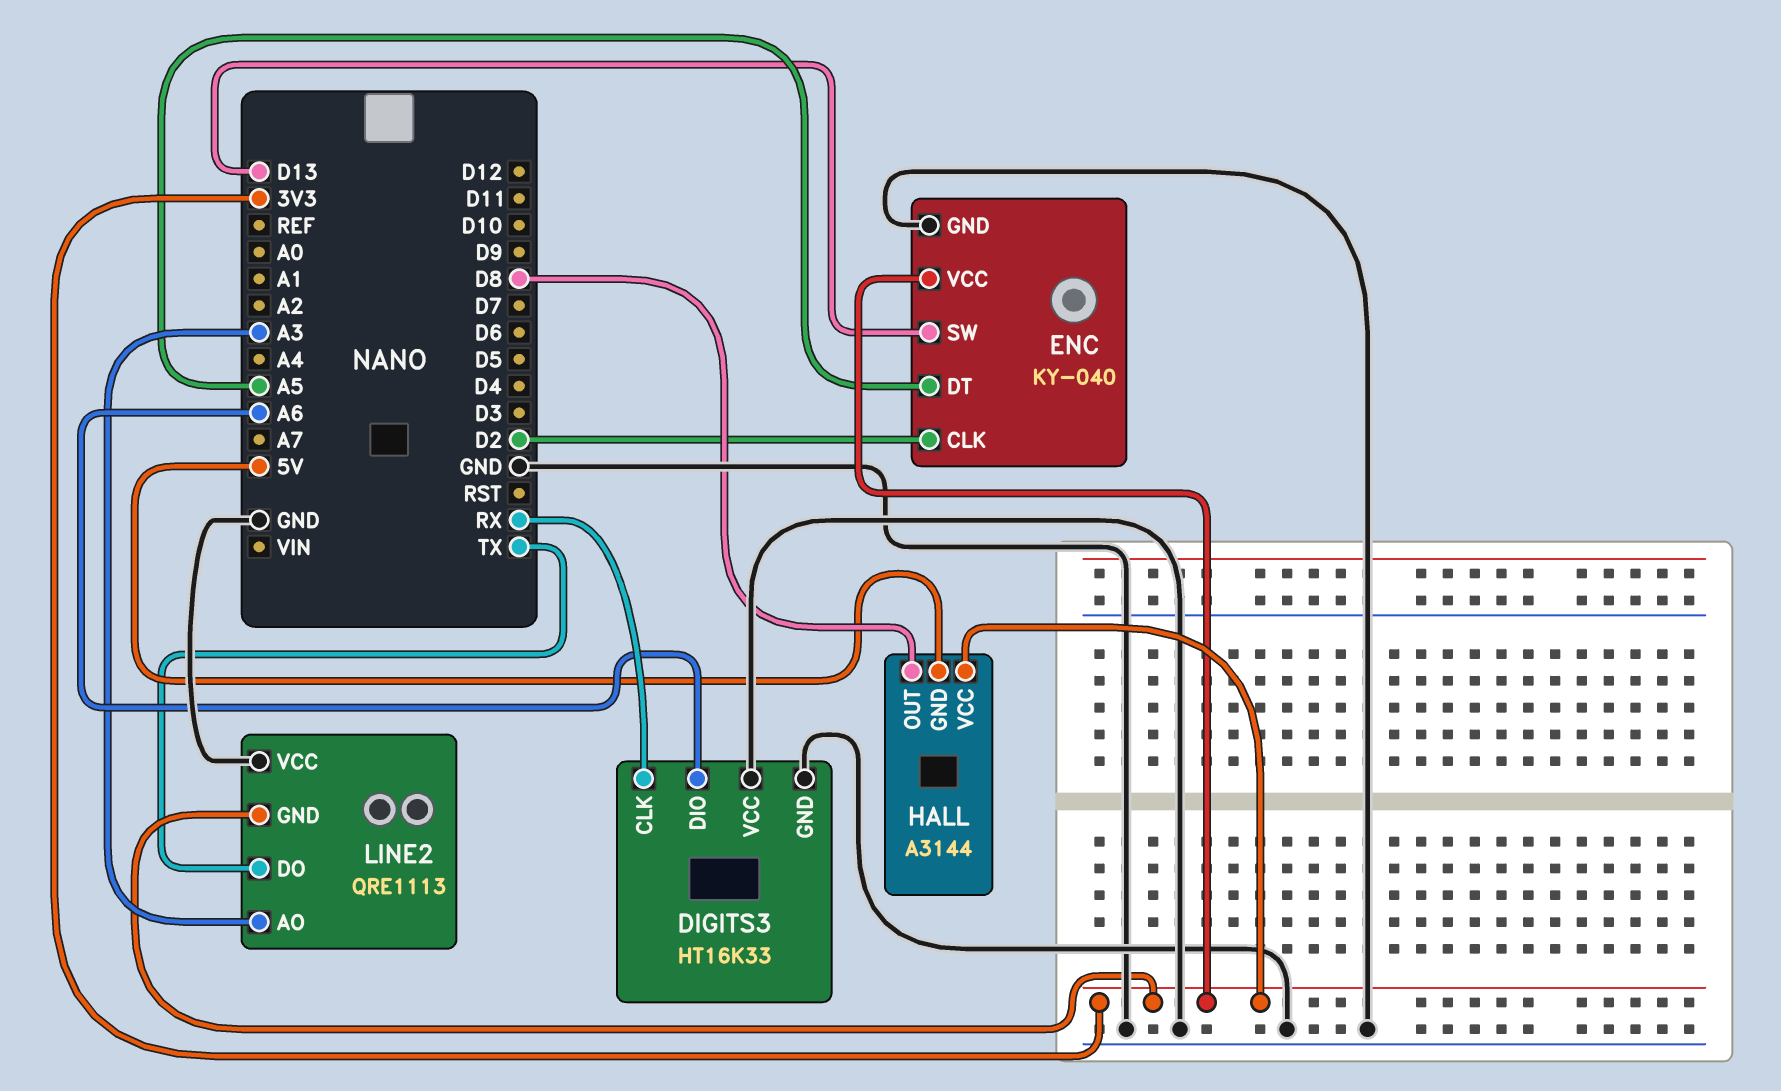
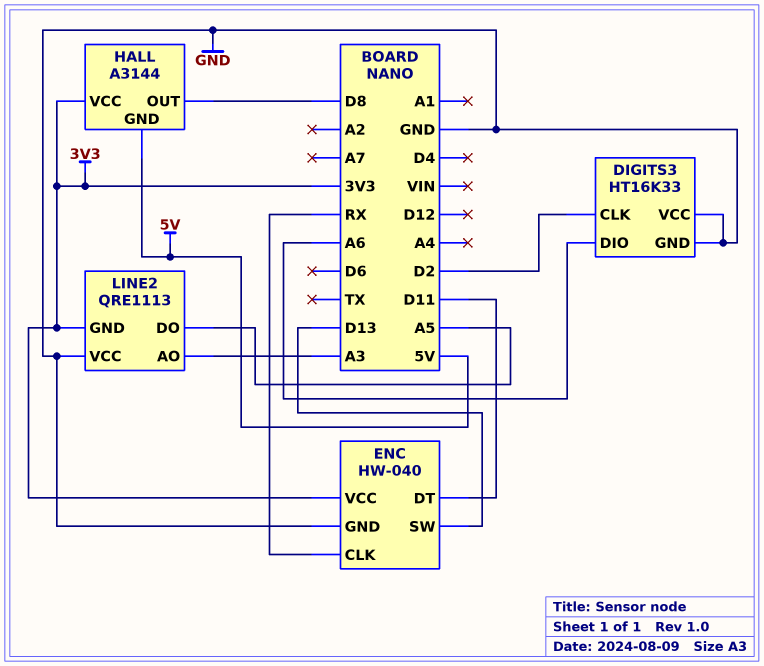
DIGITS3 pin CLK: RX -> D2
ENC: KY-040 -> HW-040
ENC pin CLK: D2 -> RX
ENC pin DT: A5 -> D11
LINE2 pin DO: TX -> A5

